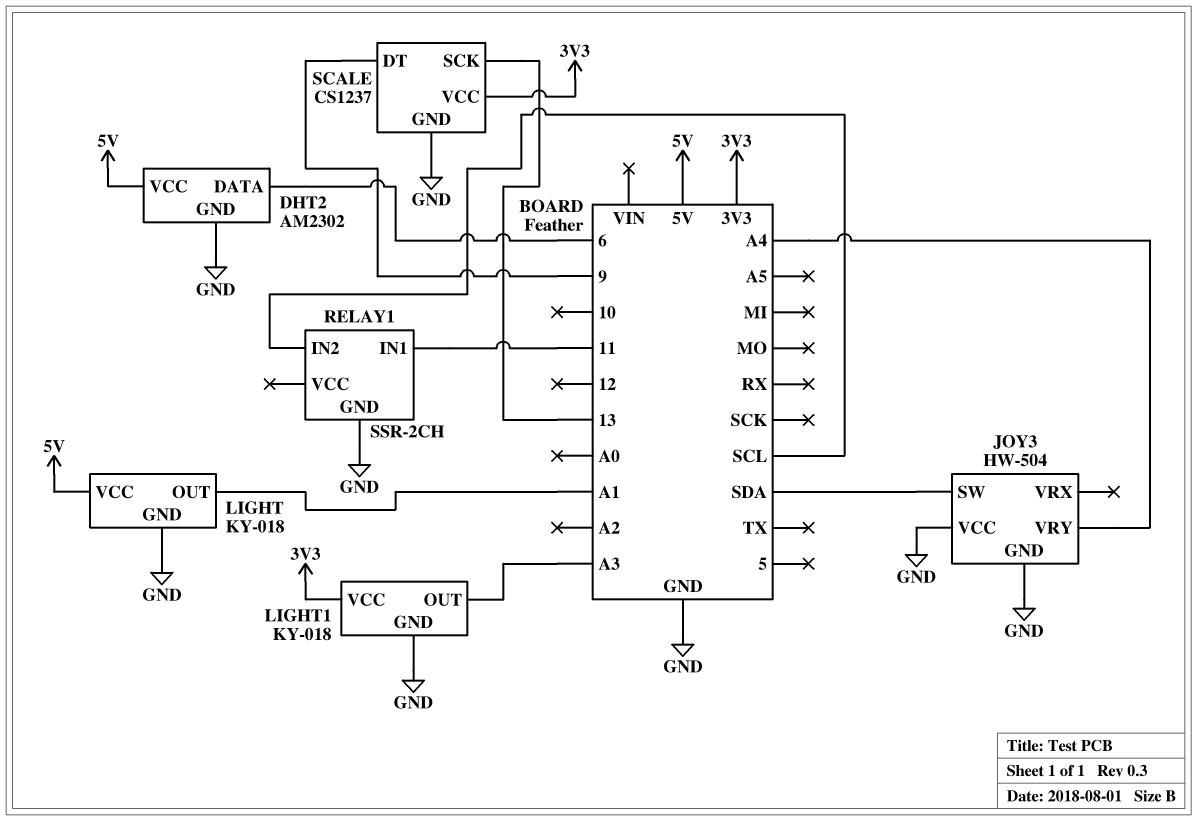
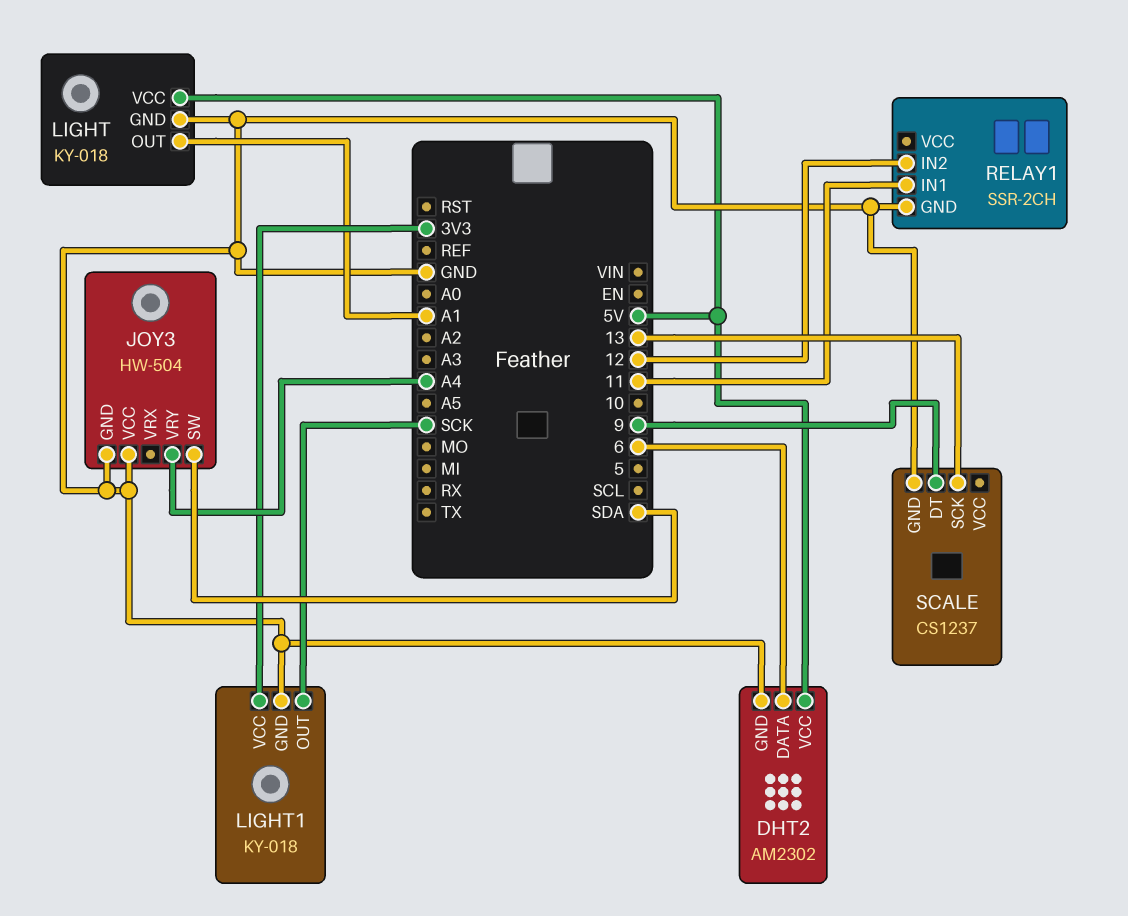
LIGHT1 pin OUT: A3 -> SCK
RELAY1 pin IN2: SCL -> 12
SCALE pin VCC: 3V3 -> none

